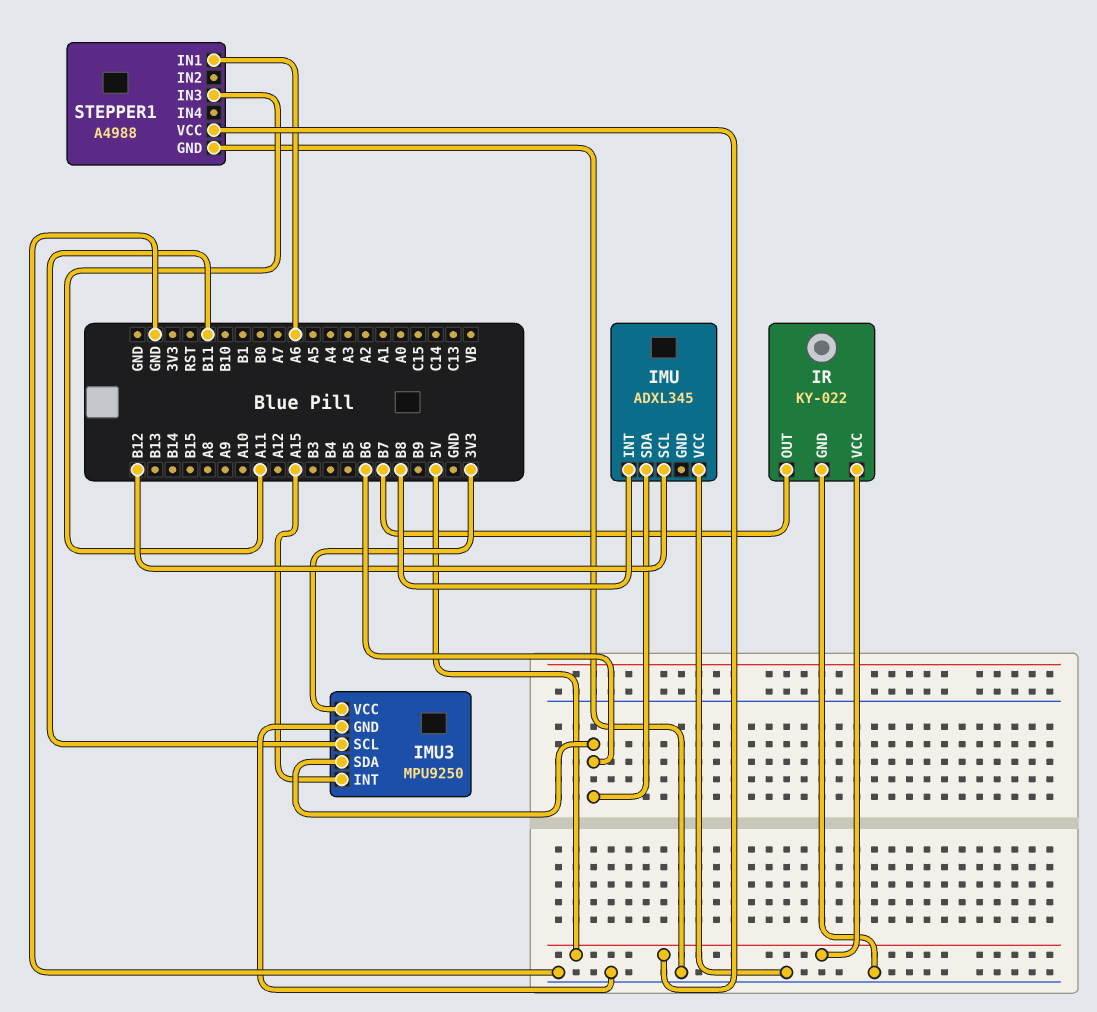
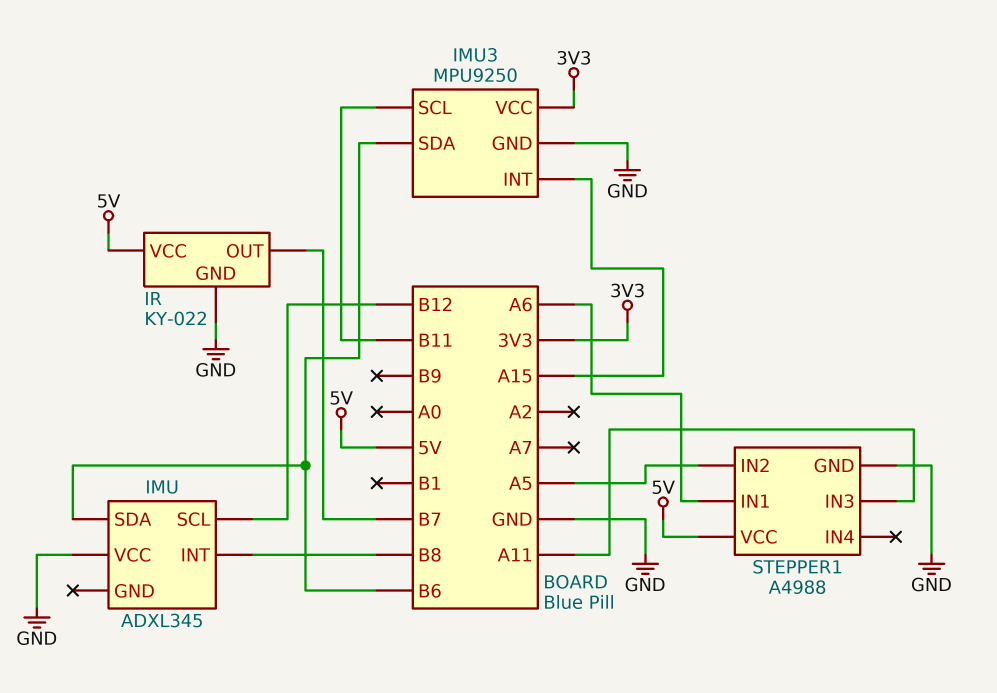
STEPPER1 pin IN2: none -> A5

